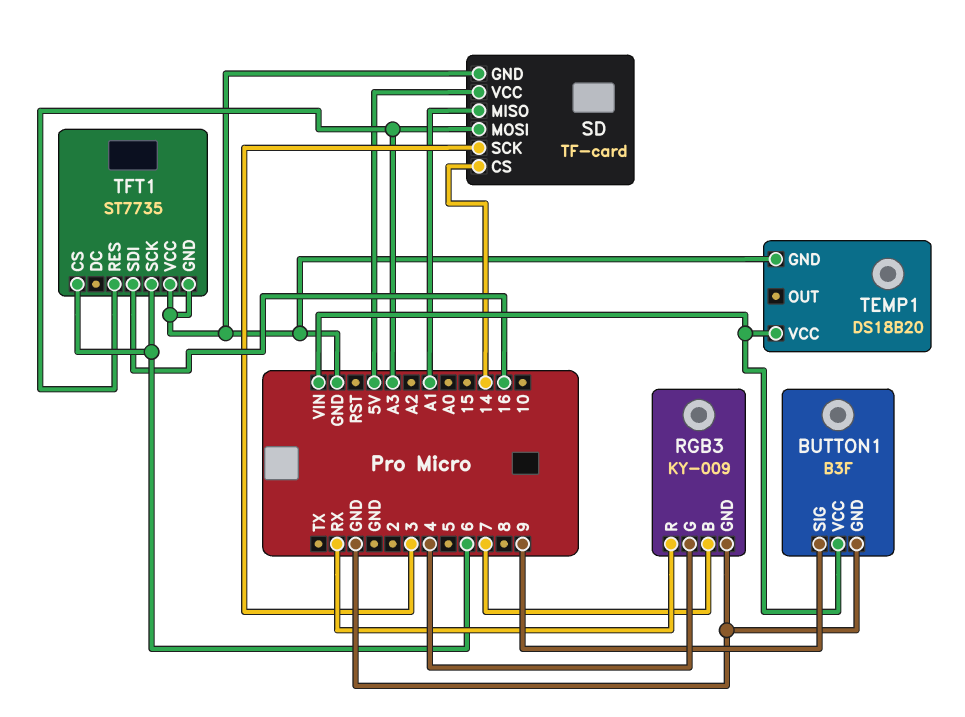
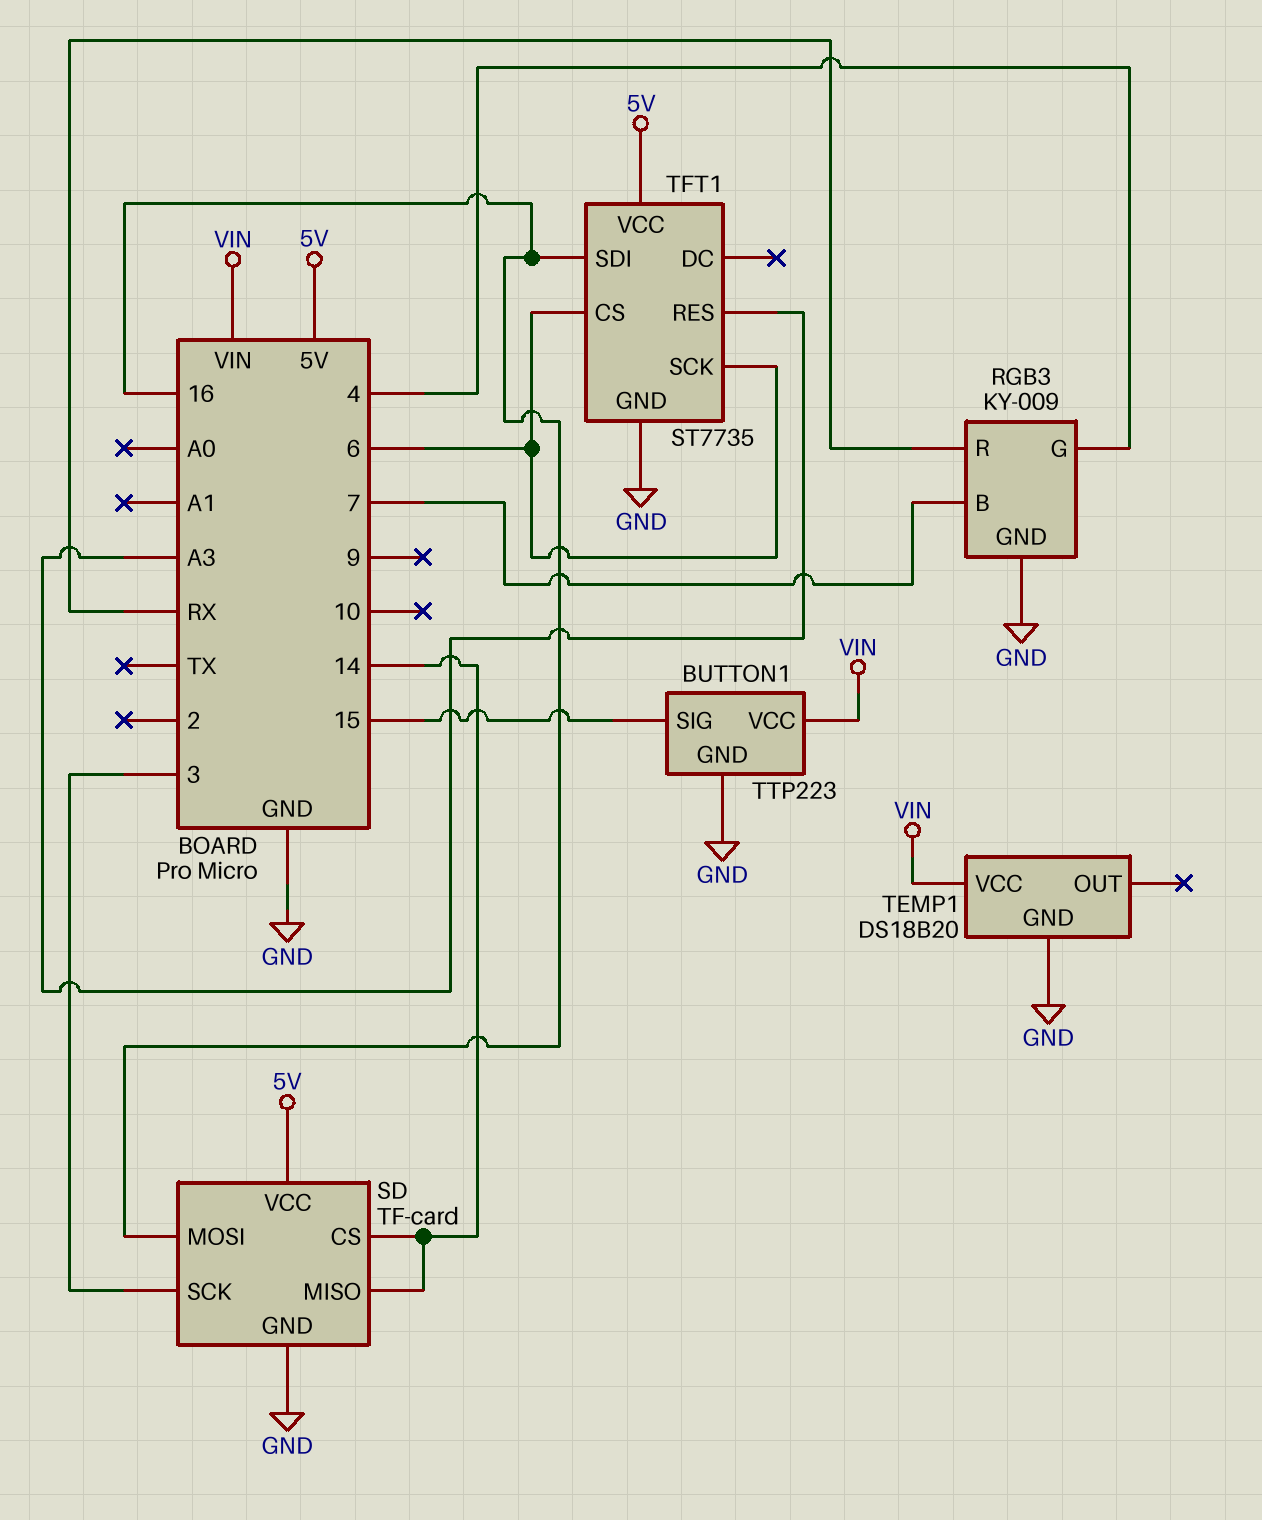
BUTTON1: B3F -> TTP223
BUTTON1 pin SIG: 9 -> 15
SD pin MISO: A1 -> 14
SD pin MOSI: A3 -> 16
TFT1 pin VCC: GND -> 5V

